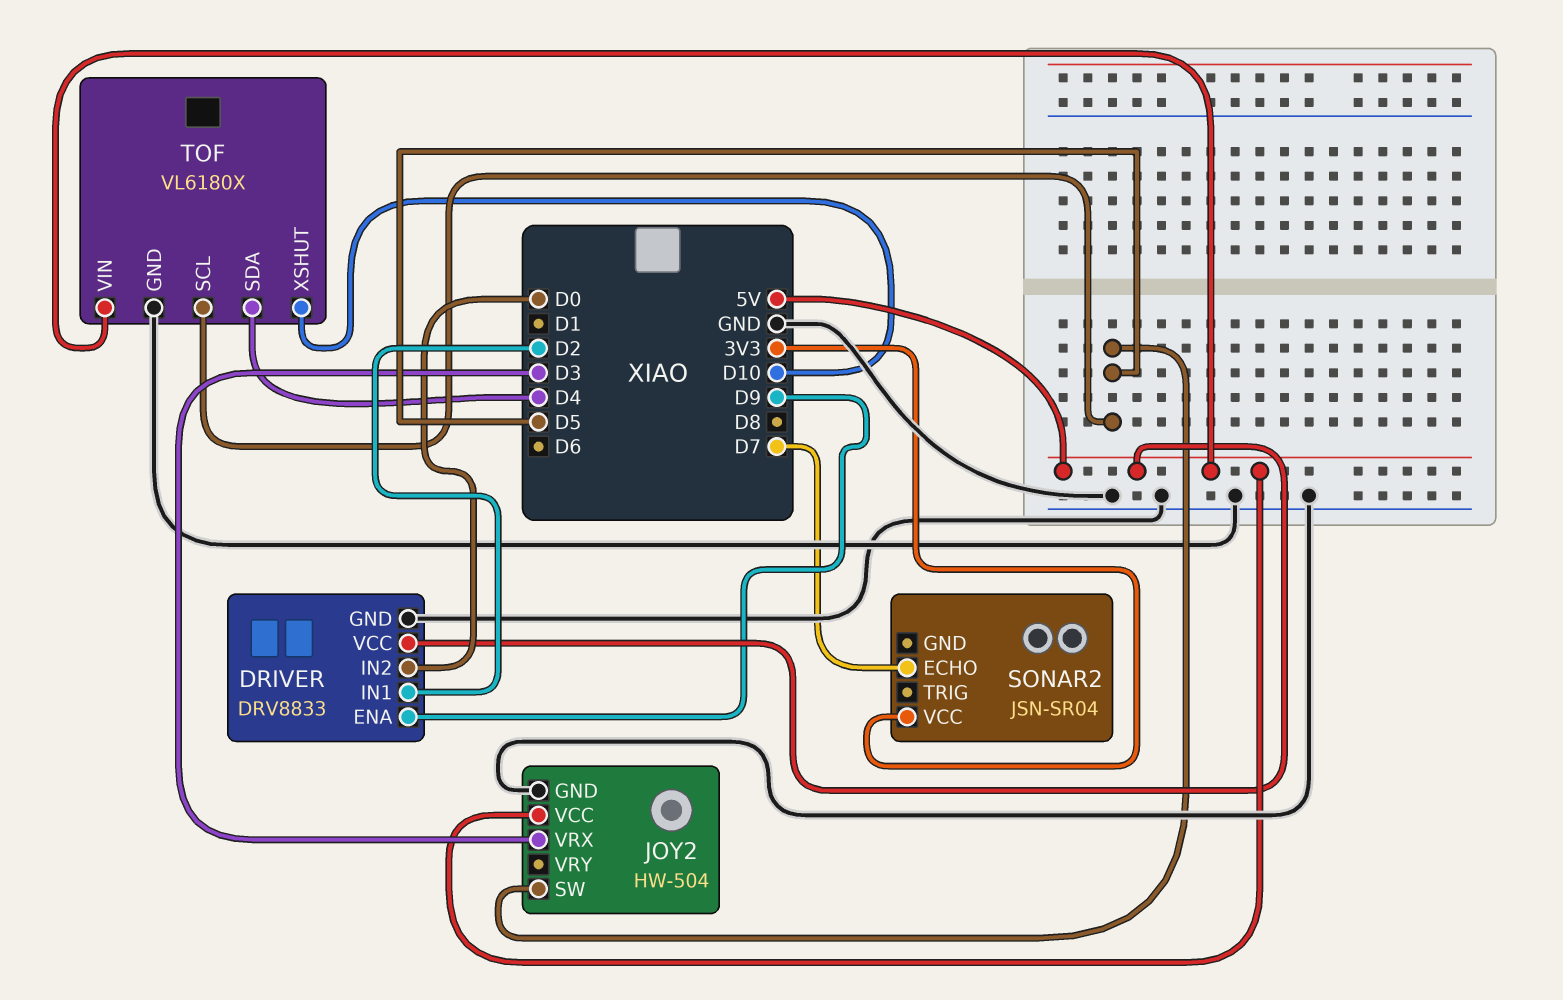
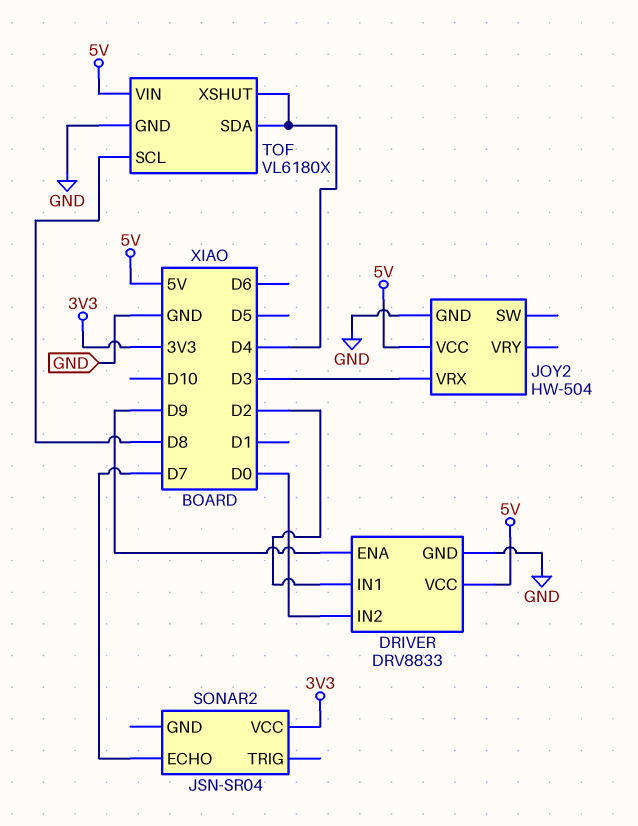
JOY2 pin SW: D5 -> none
TOF pin SCL: D5 -> D8
TOF pin XSHUT: D10 -> D4

